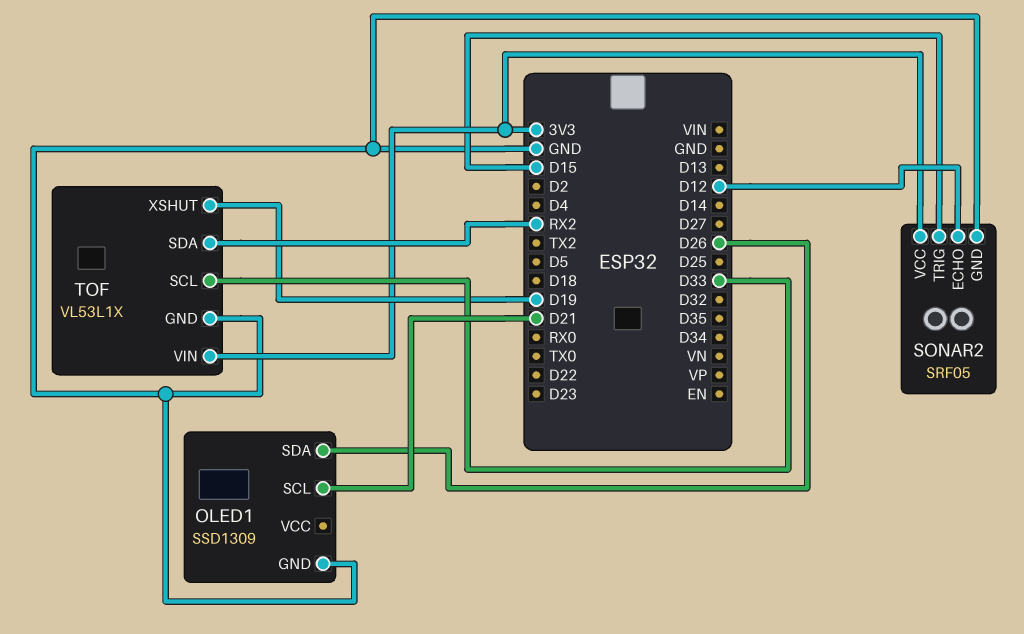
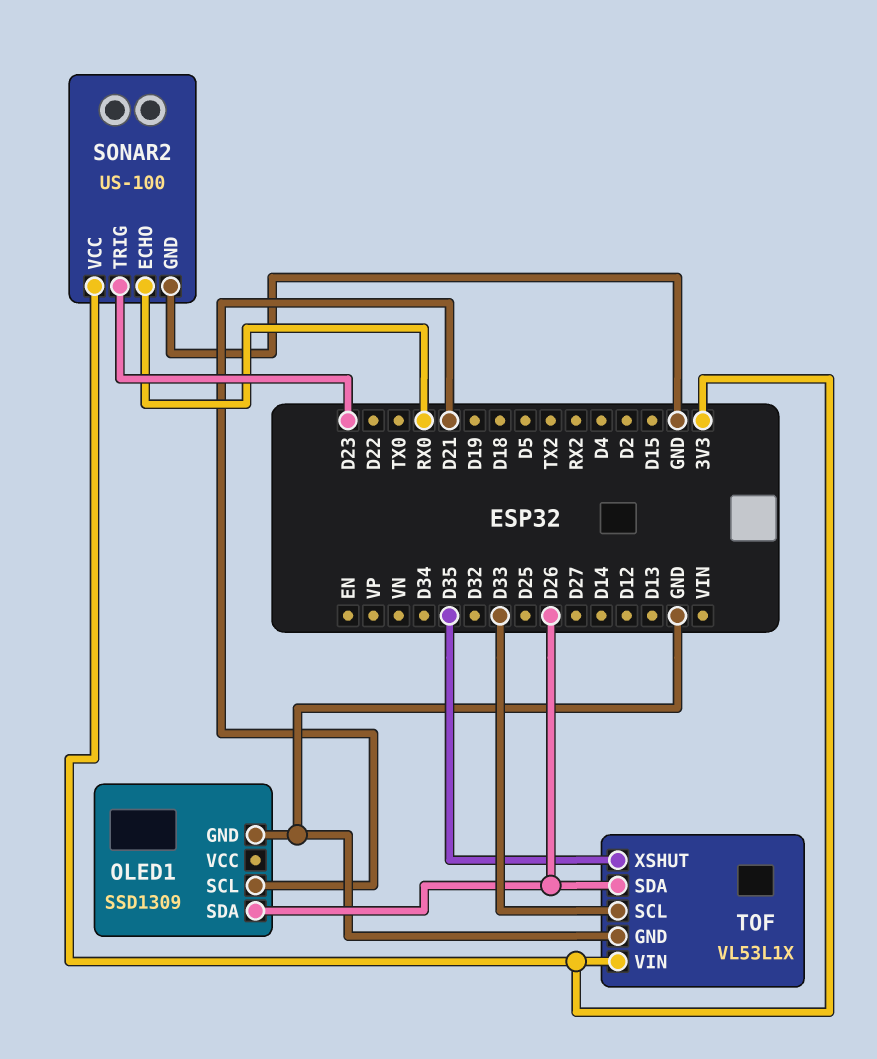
SONAR2: SRF05 -> US-100
SONAR2 pin ECHO: D12 -> RX0
SONAR2 pin TRIG: D15 -> D23
TOF pin SDA: RX2 -> D26
TOF pin XSHUT: D19 -> D35

